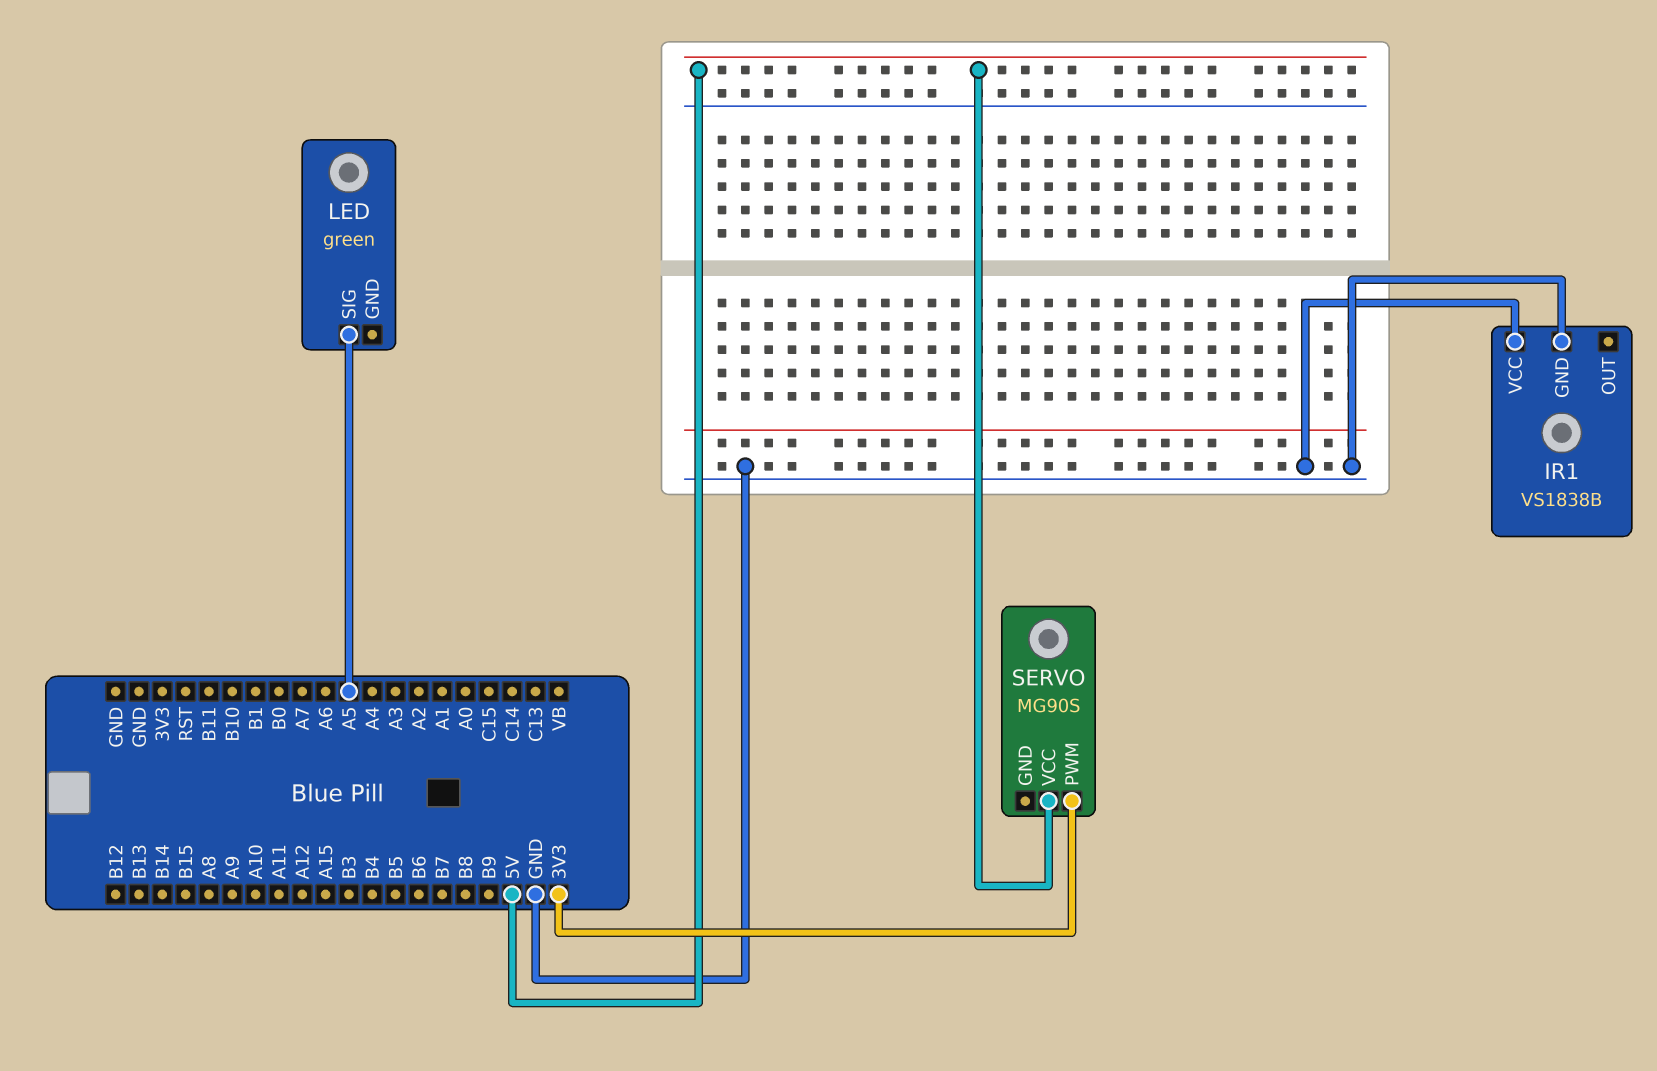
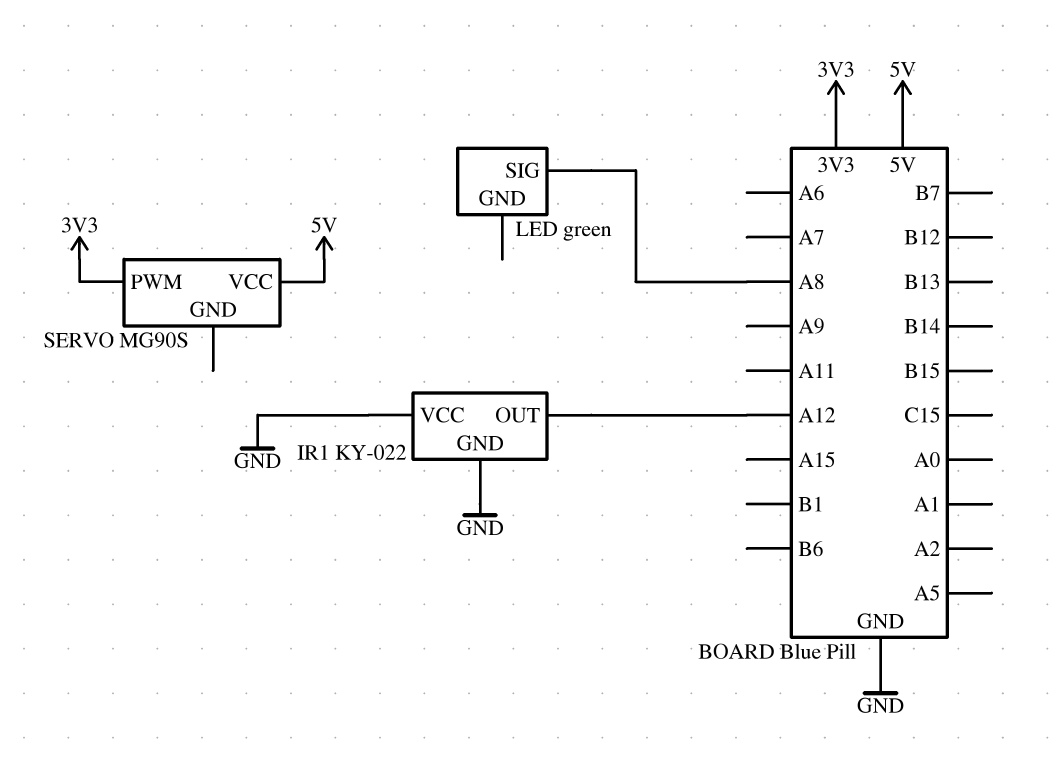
IR1: VS1838B -> KY-022
IR1 pin OUT: none -> A12
LED pin SIG: A5 -> A8

